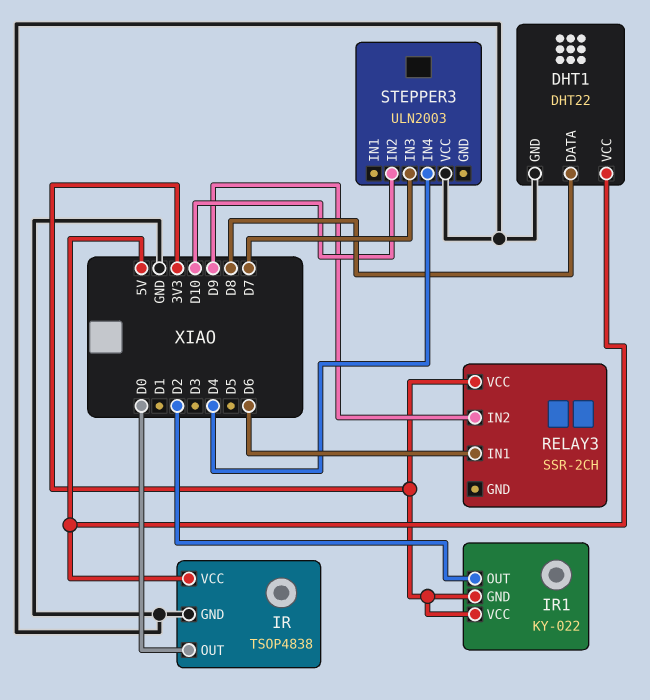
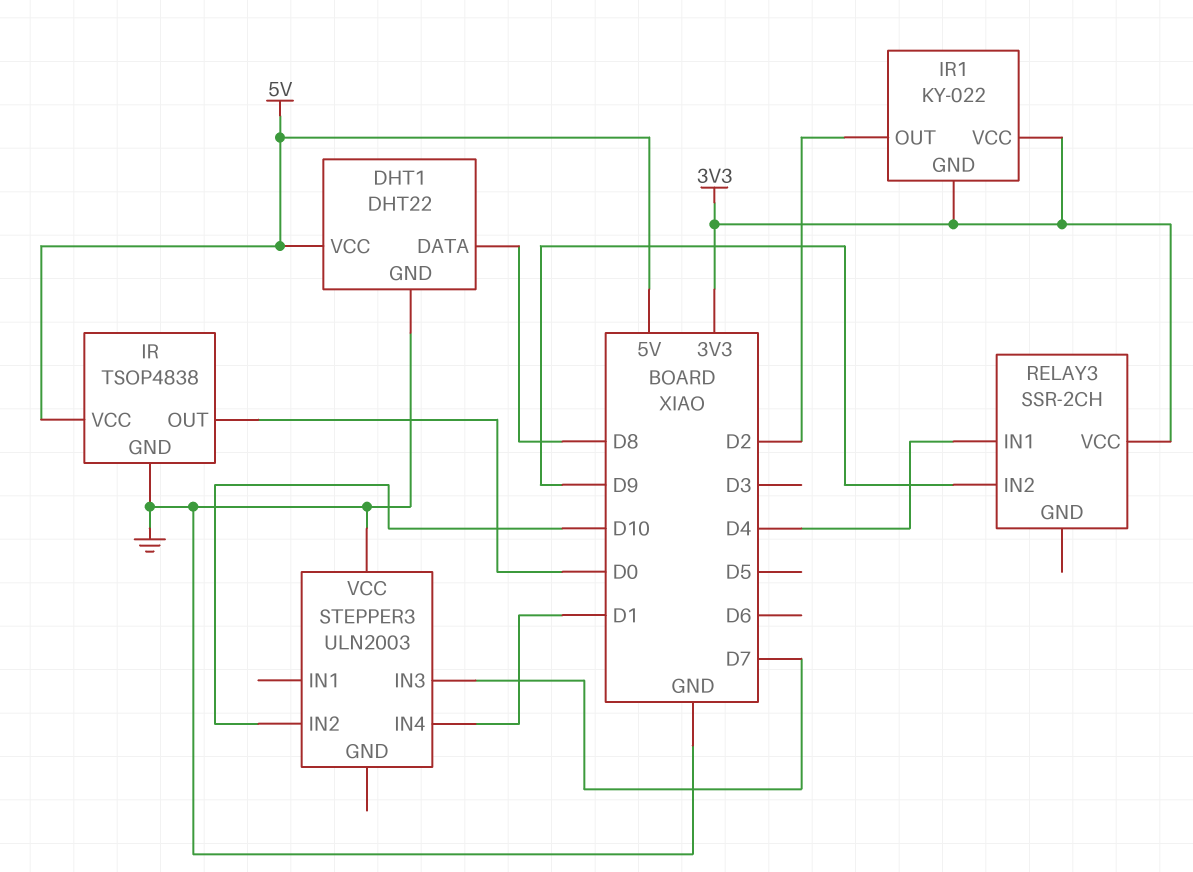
RELAY3 pin IN1: D6 -> D4
STEPPER3 pin IN4: D4 -> D1

